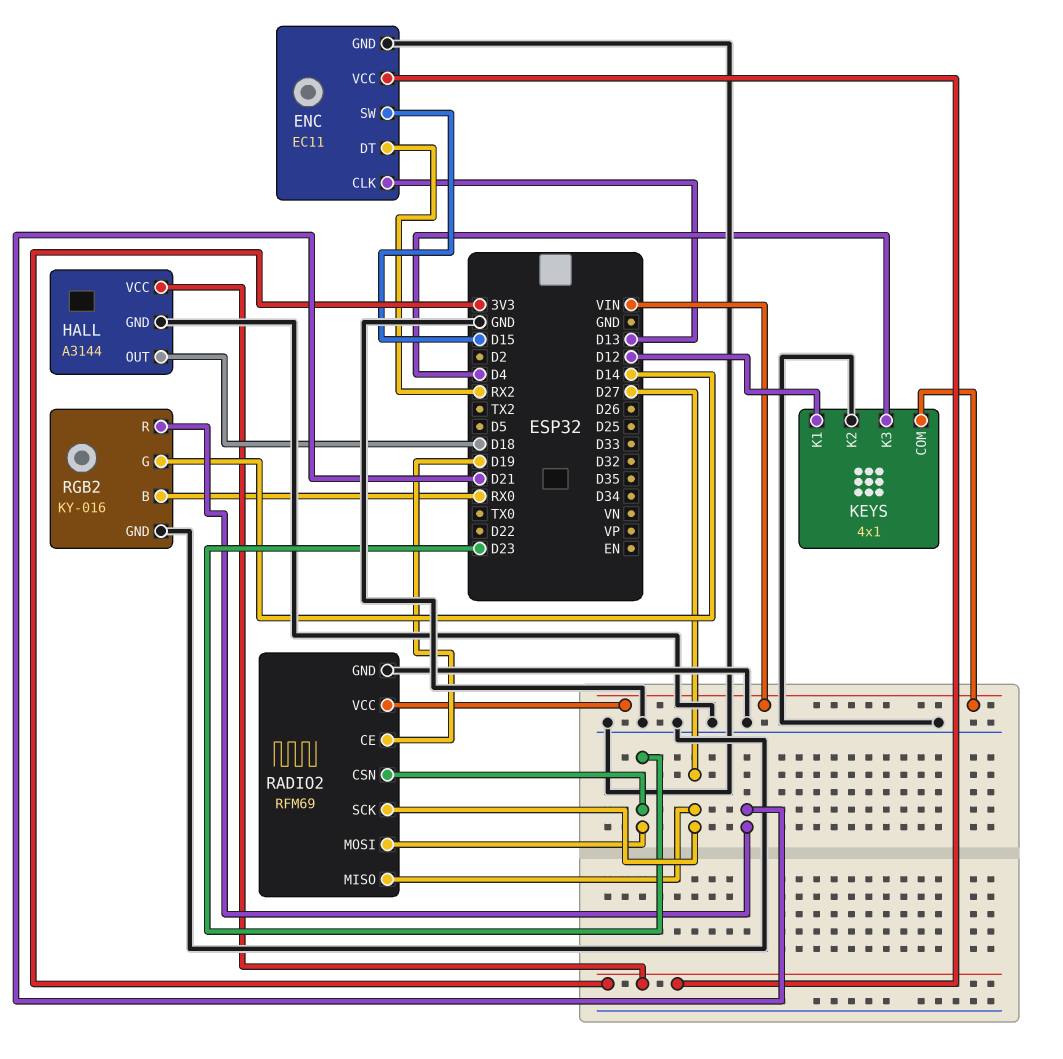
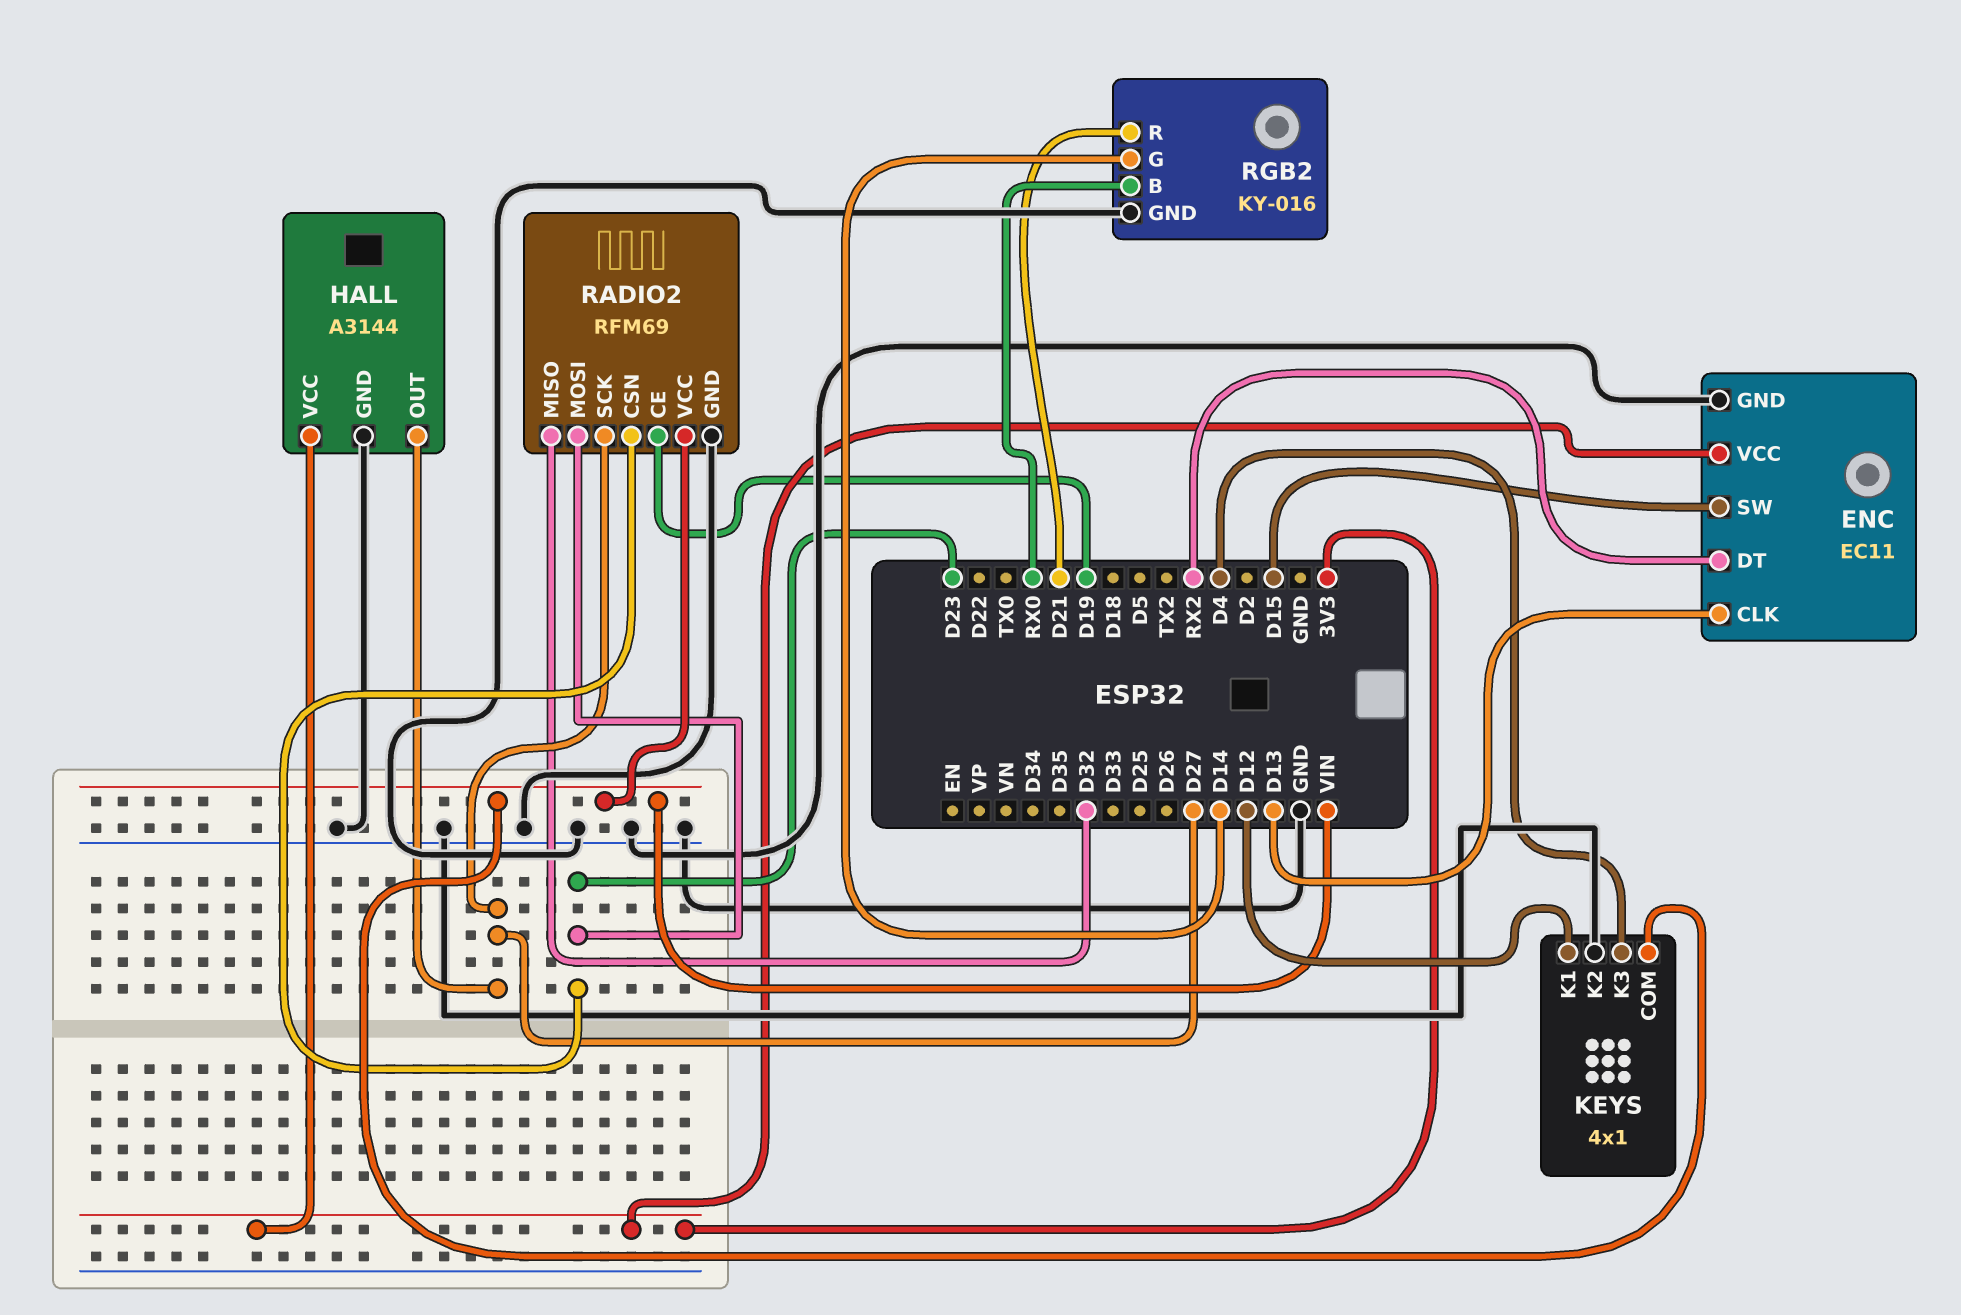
HALL pin OUT: D18 -> D27
RADIO2 pin MISO: D27 -> D32

